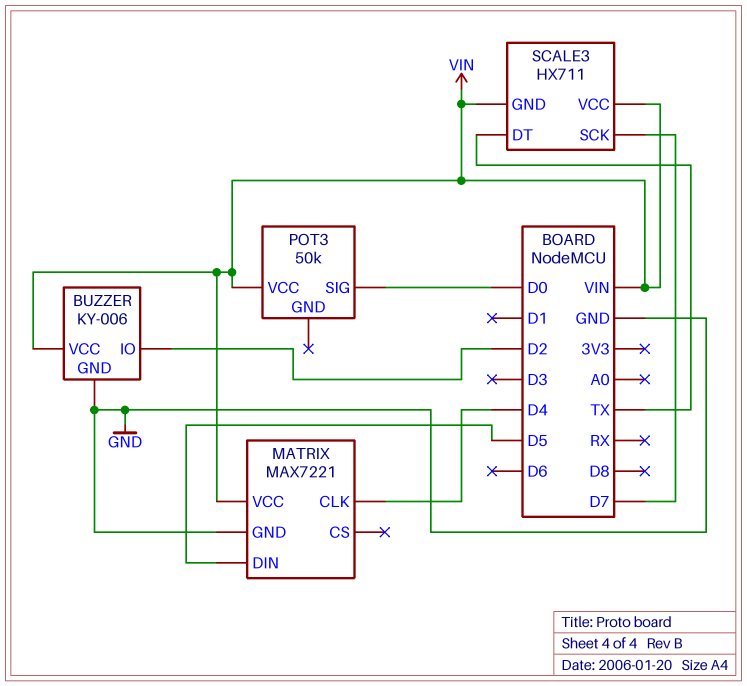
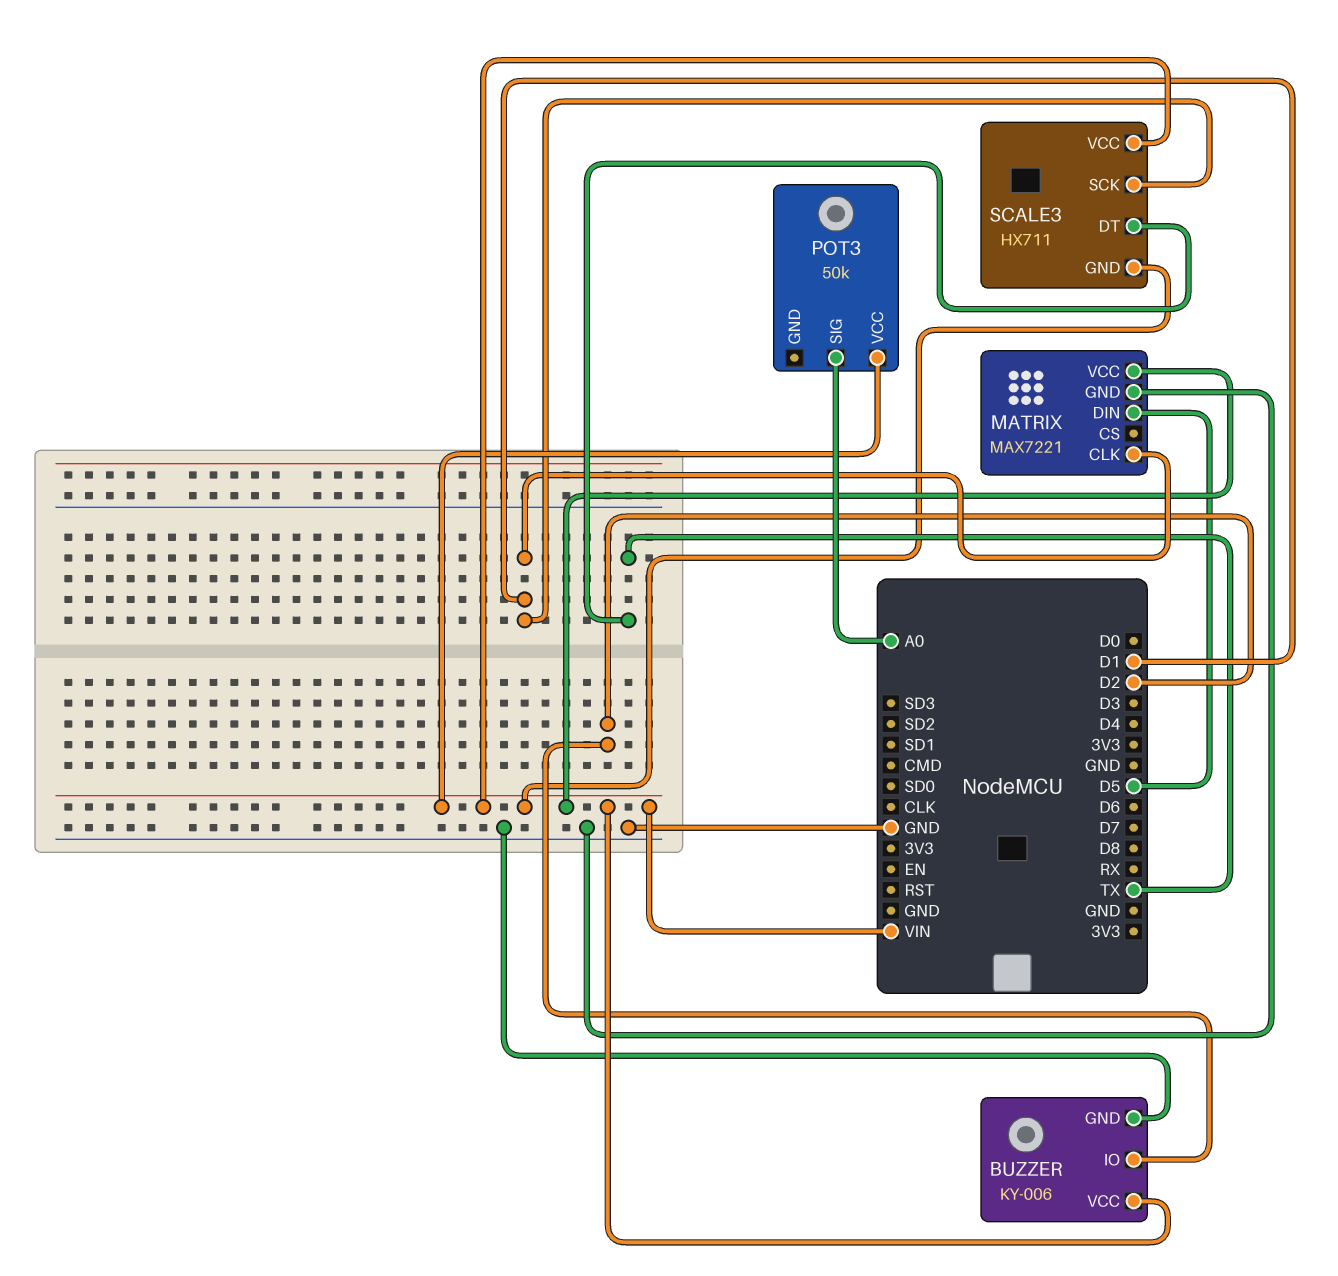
MATRIX pin CLK: D4 -> D1
POT3 pin SIG: D0 -> A0
SCALE3 pin SCK: D7 -> D1

